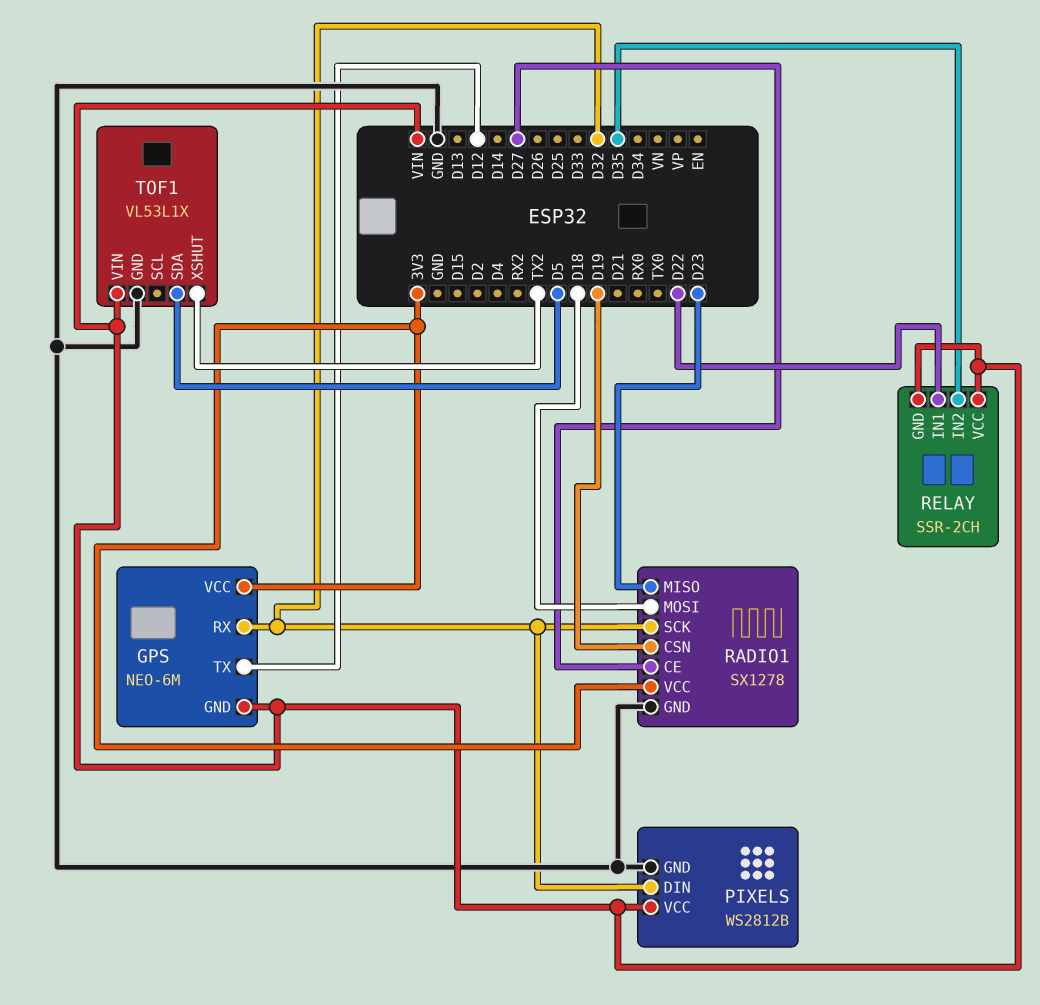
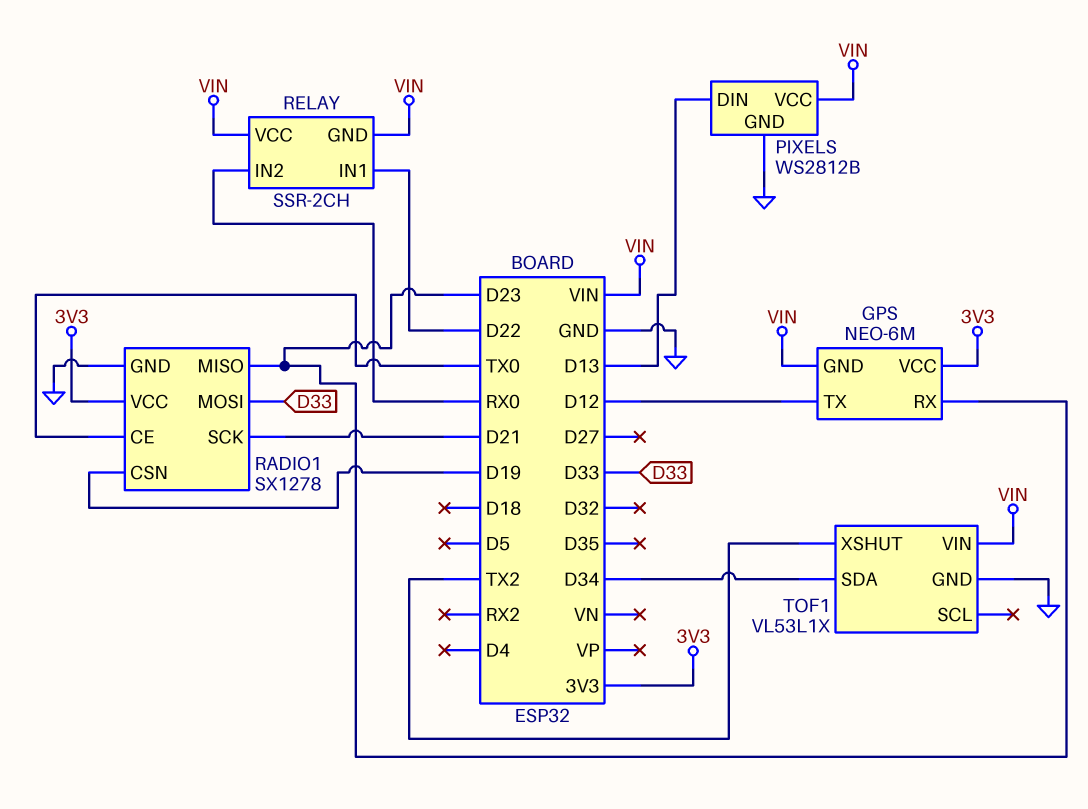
GPS pin RX: D32 -> D23
PIXELS pin DIN: D32 -> D13
RADIO1 pin CE: D27 -> TX0
RADIO1 pin MOSI: D18 -> D33
RADIO1 pin SCK: D32 -> D21
RELAY pin IN2: D35 -> RX0
TOF1 pin SDA: D5 -> D34

